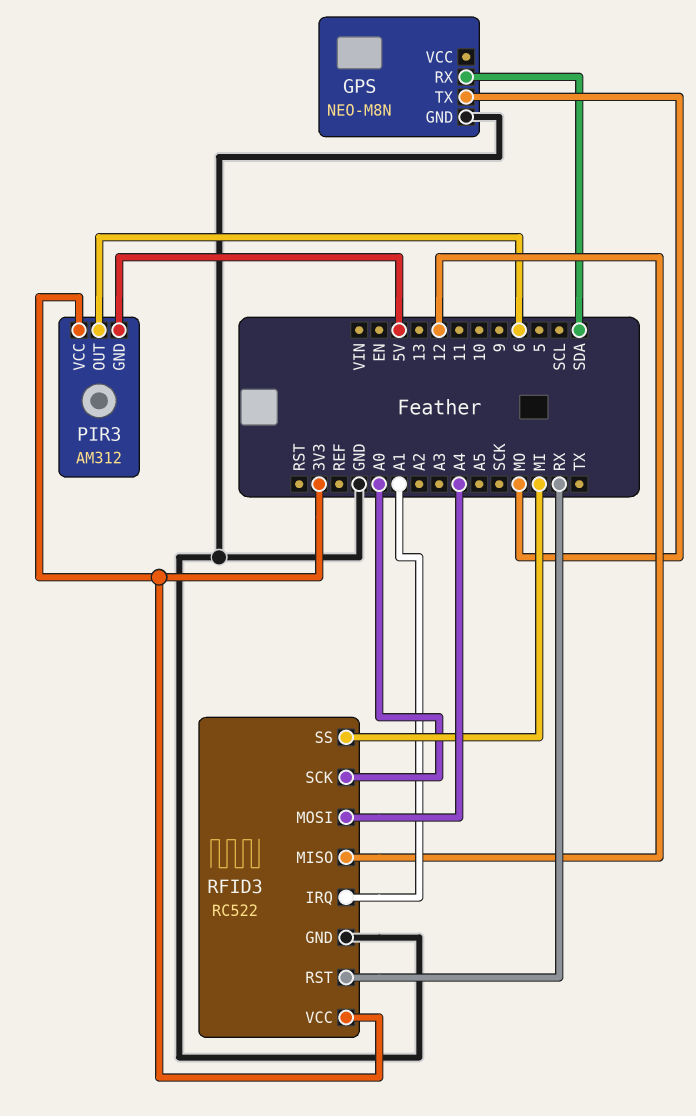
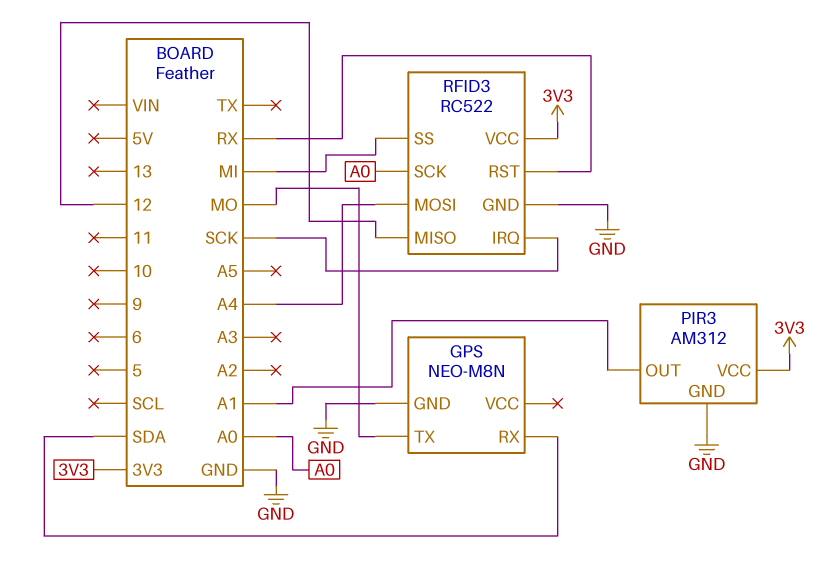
PIR3 pin GND: 5V -> GND
PIR3 pin OUT: 6 -> A1
RFID3 pin IRQ: A1 -> SCK

